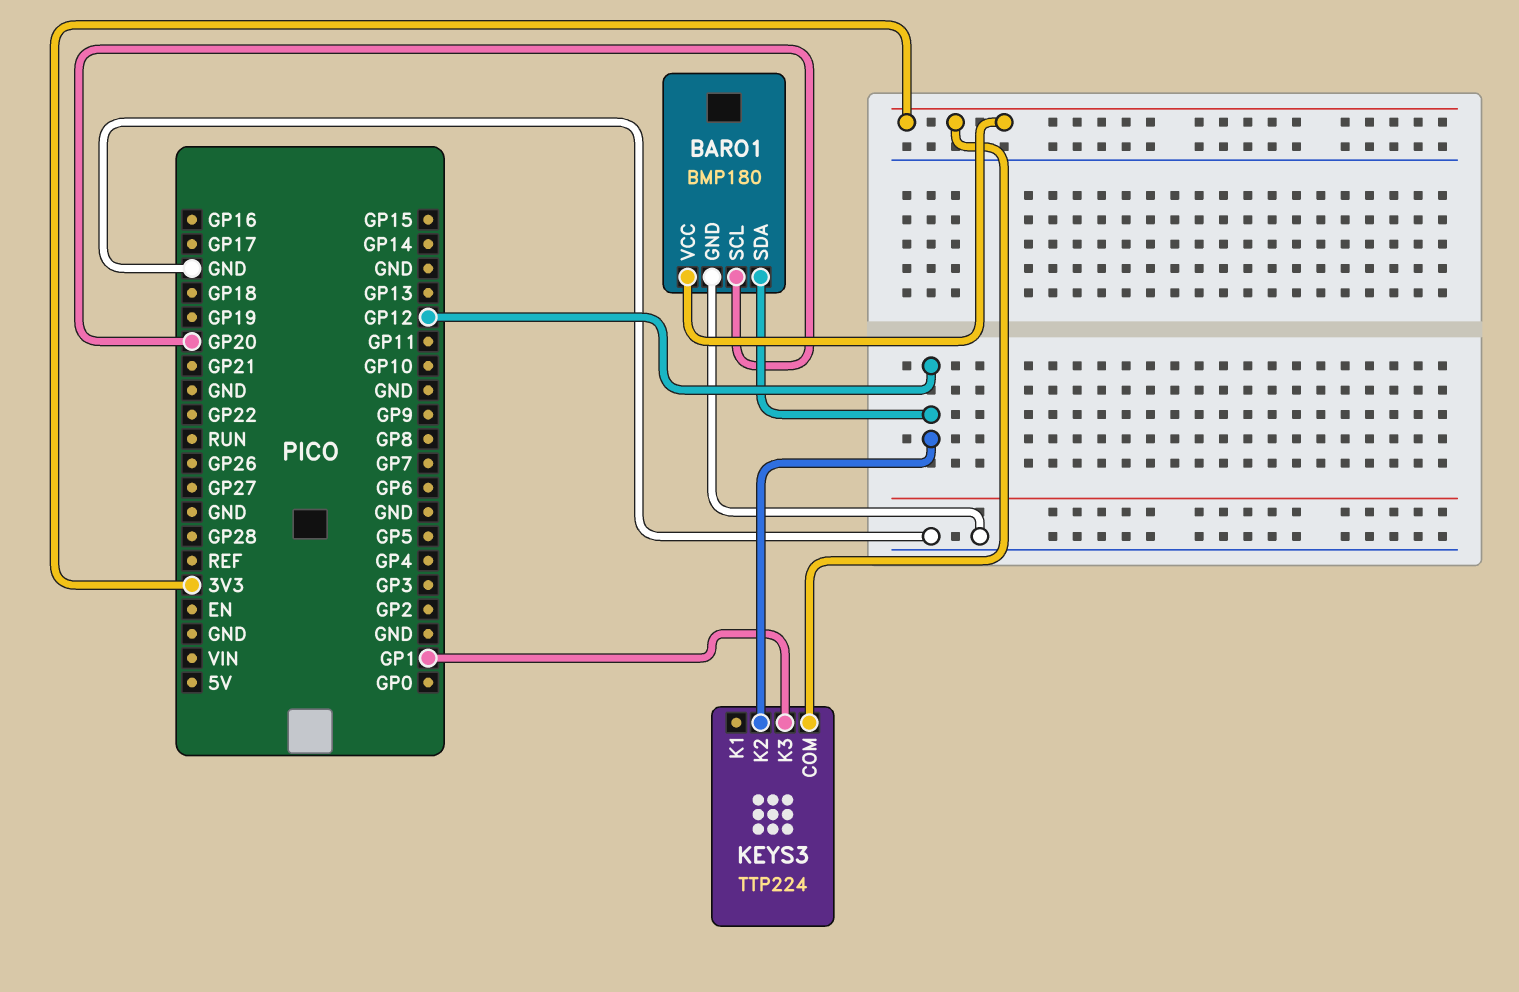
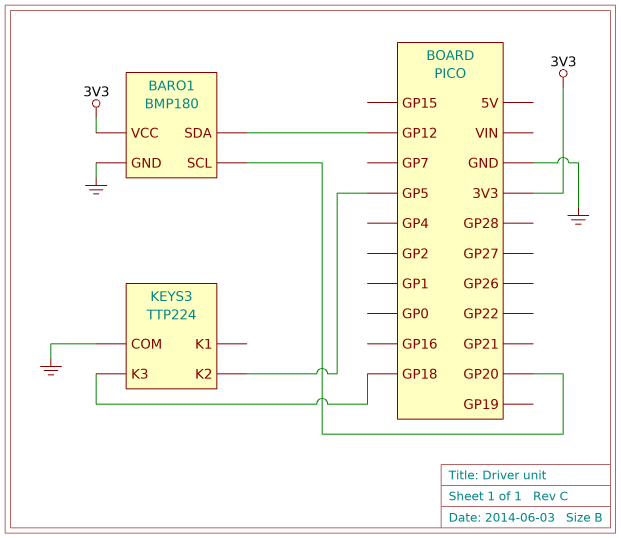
KEYS3 pin COM: 3V3 -> GND
KEYS3 pin K2: GP12 -> GP5
KEYS3 pin K3: GP1 -> GP18

